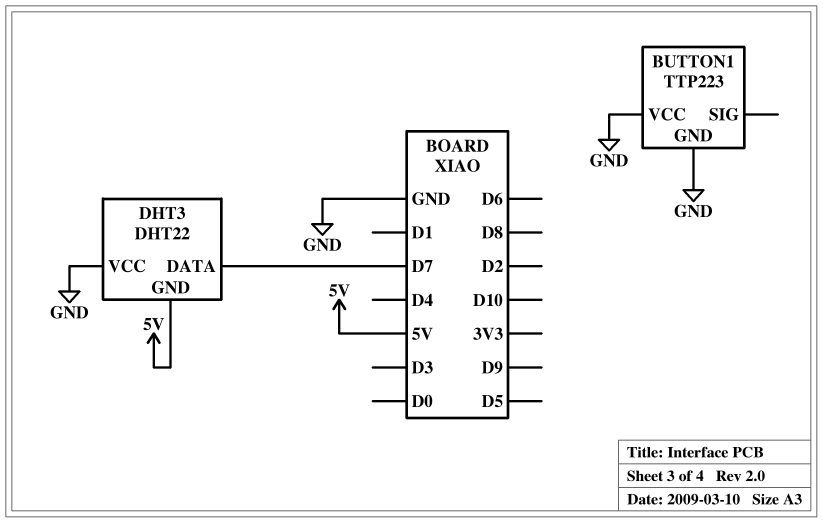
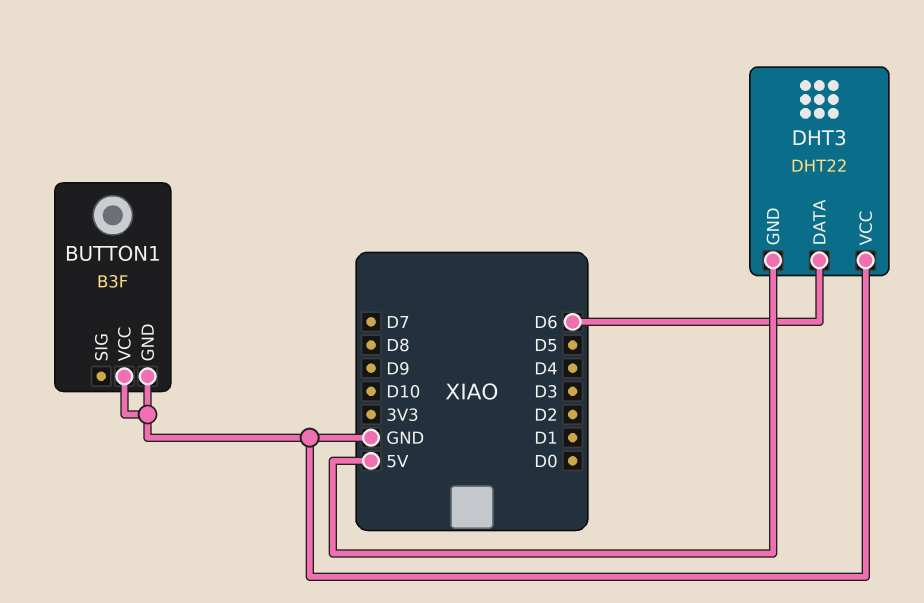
BUTTON1: TTP223 -> B3F
DHT3 pin DATA: D7 -> D6

